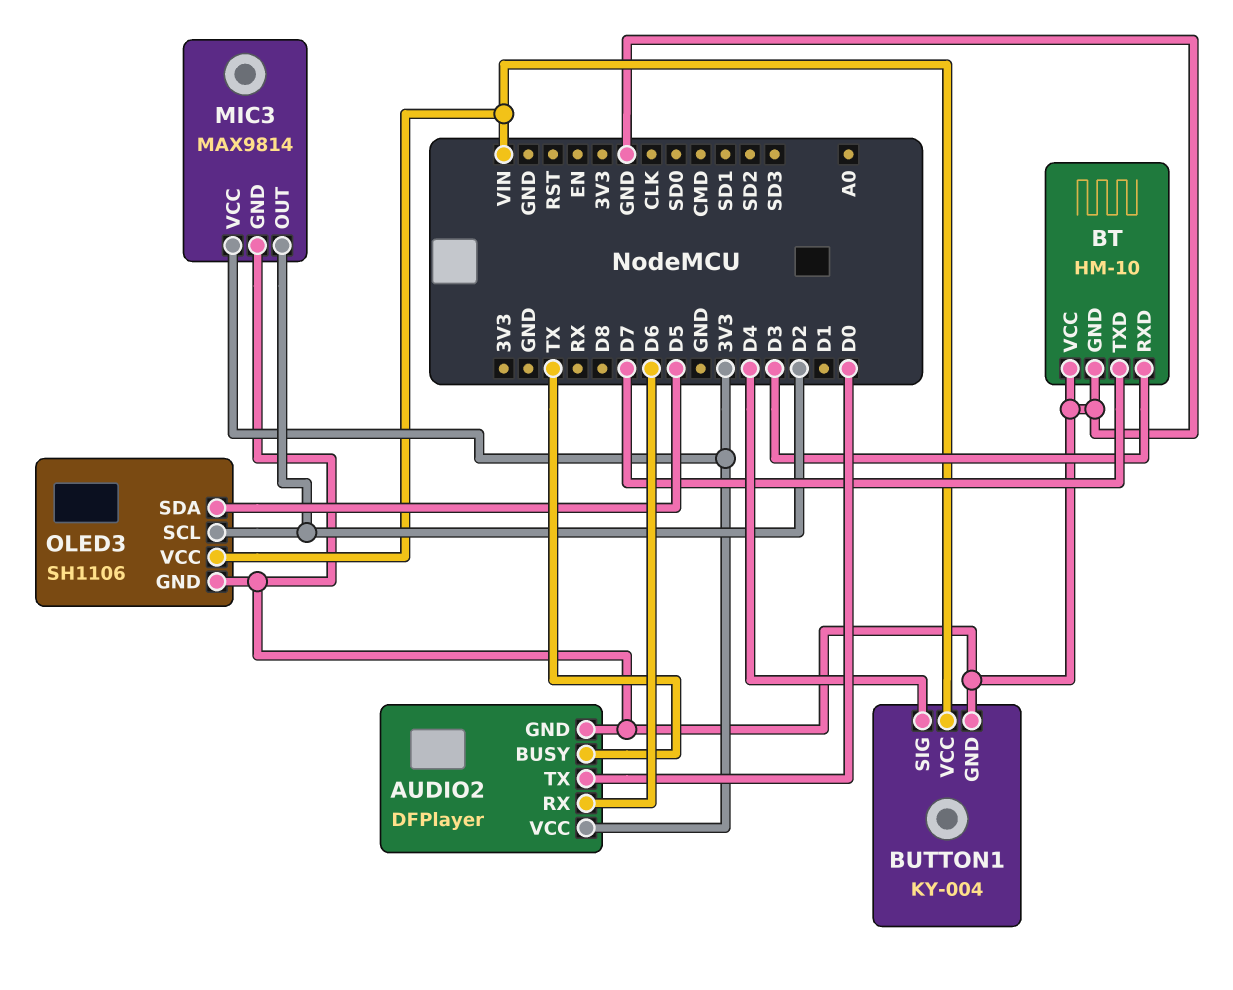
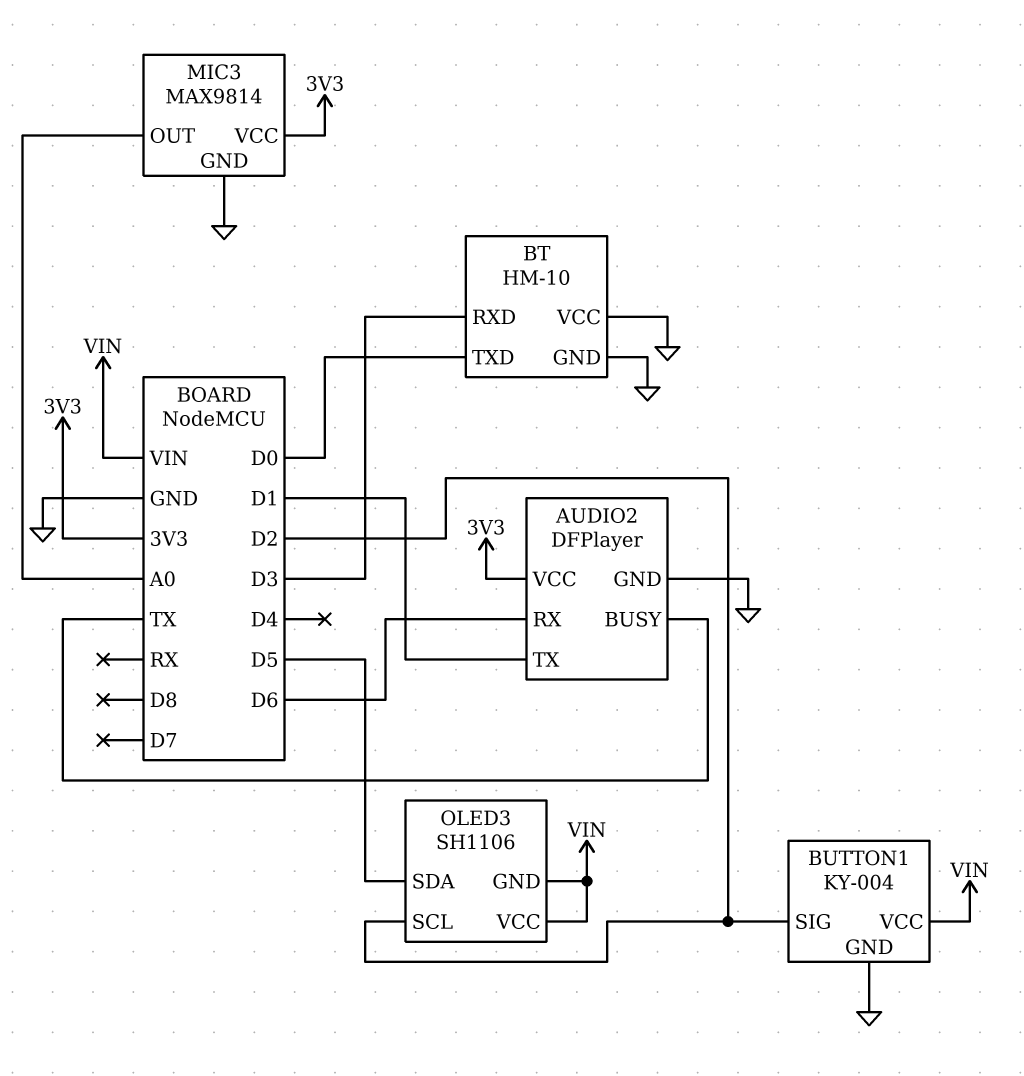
AUDIO2 pin TX: D0 -> D1
BT pin TXD: D7 -> D0
BUTTON1 pin SIG: D4 -> D2
MIC3 pin OUT: D2 -> A0
OLED3 pin GND: GND -> VIN

